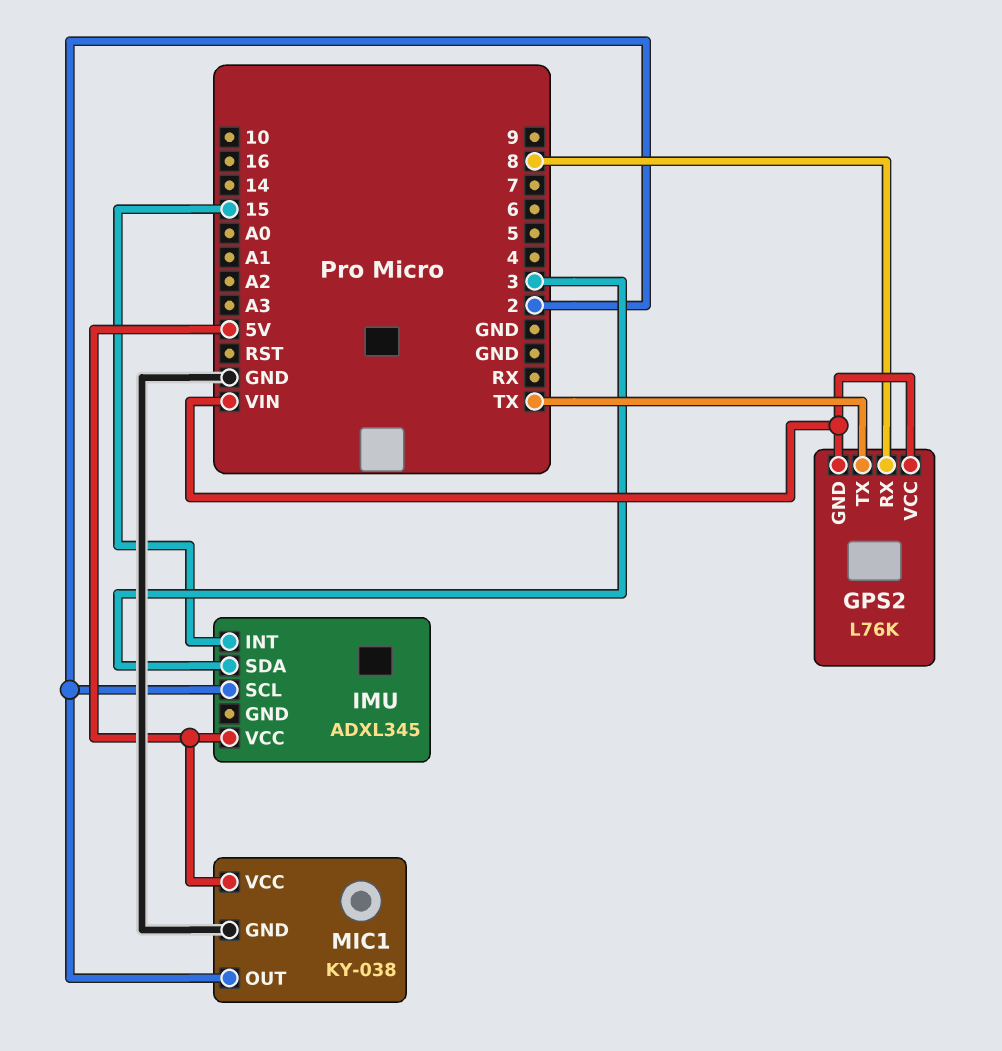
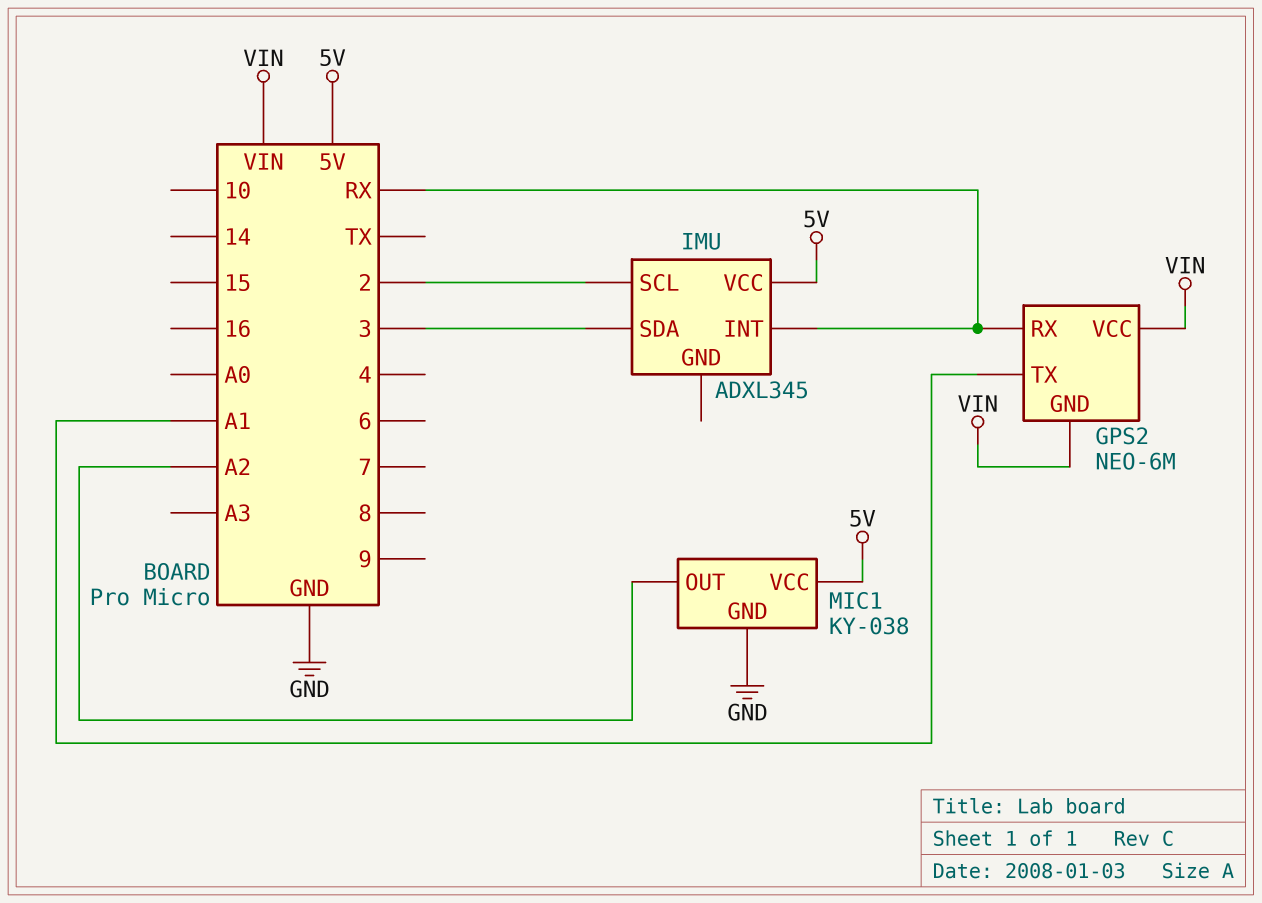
GPS2: L76K -> NEO-6M
GPS2 pin RX: 8 -> RX
GPS2 pin TX: TX -> A1
IMU pin INT: 15 -> RX
MIC1 pin OUT: 2 -> A2

